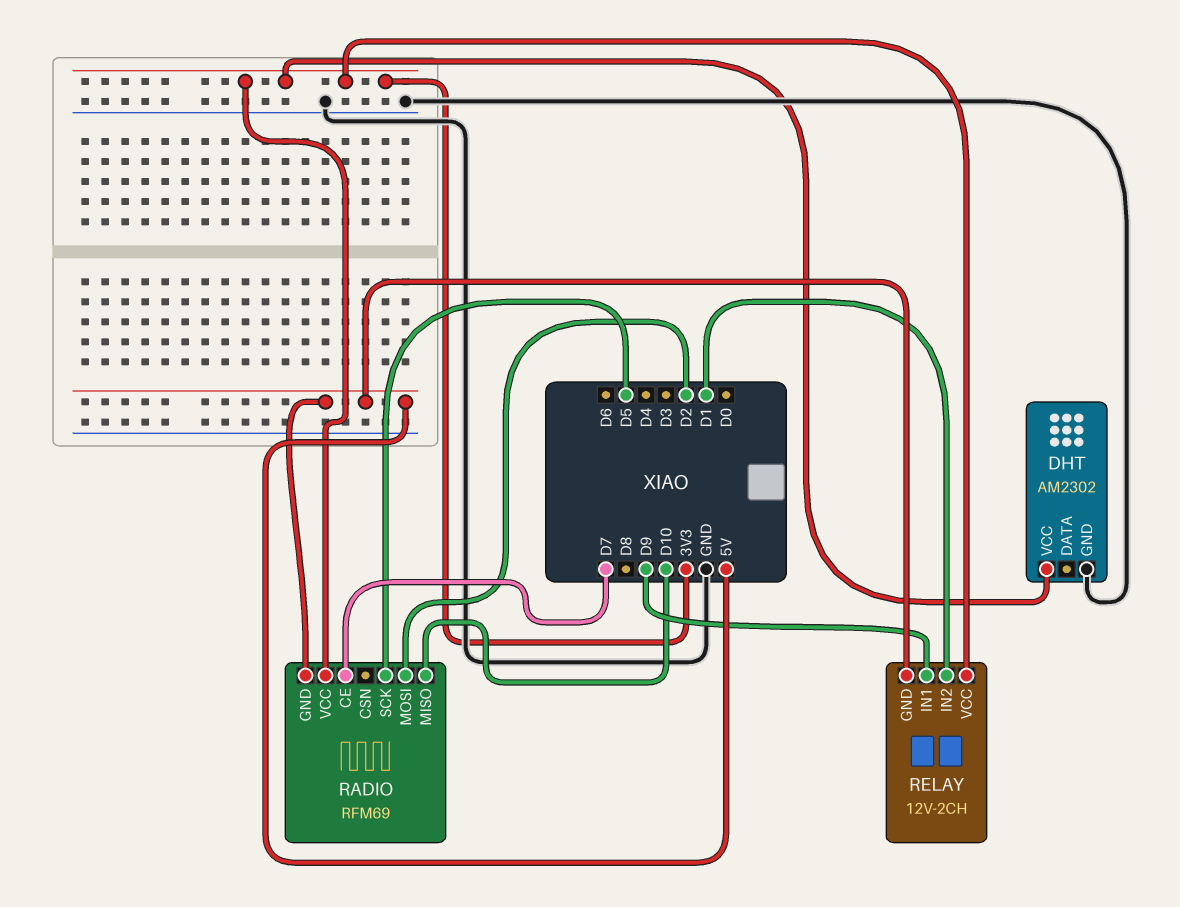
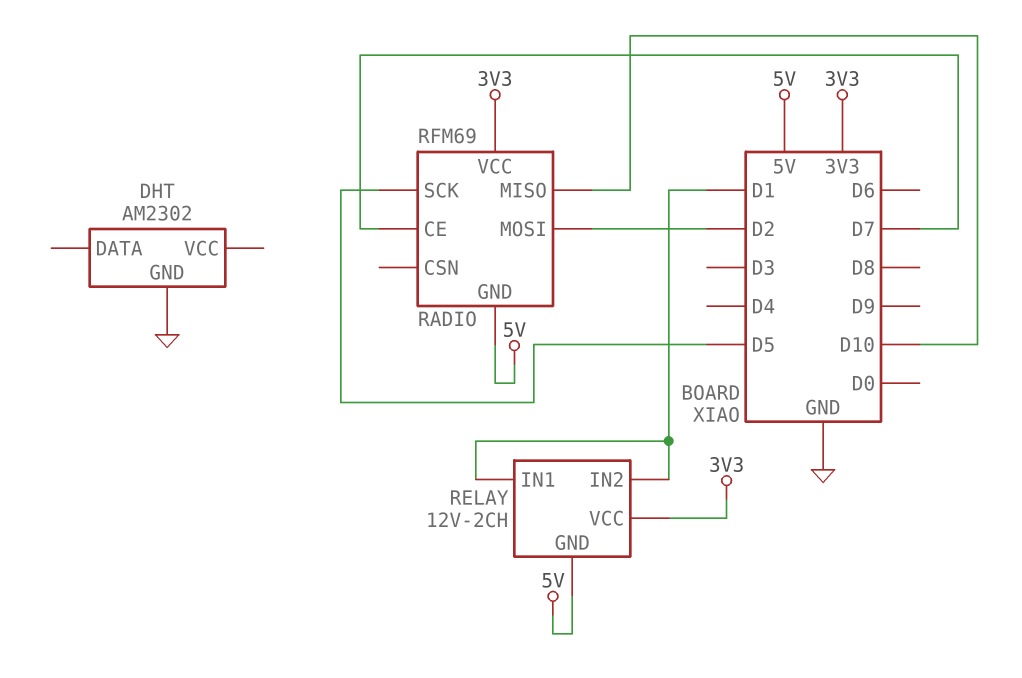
DHT pin VCC: 3V3 -> none
RELAY pin IN1: D9 -> D1

